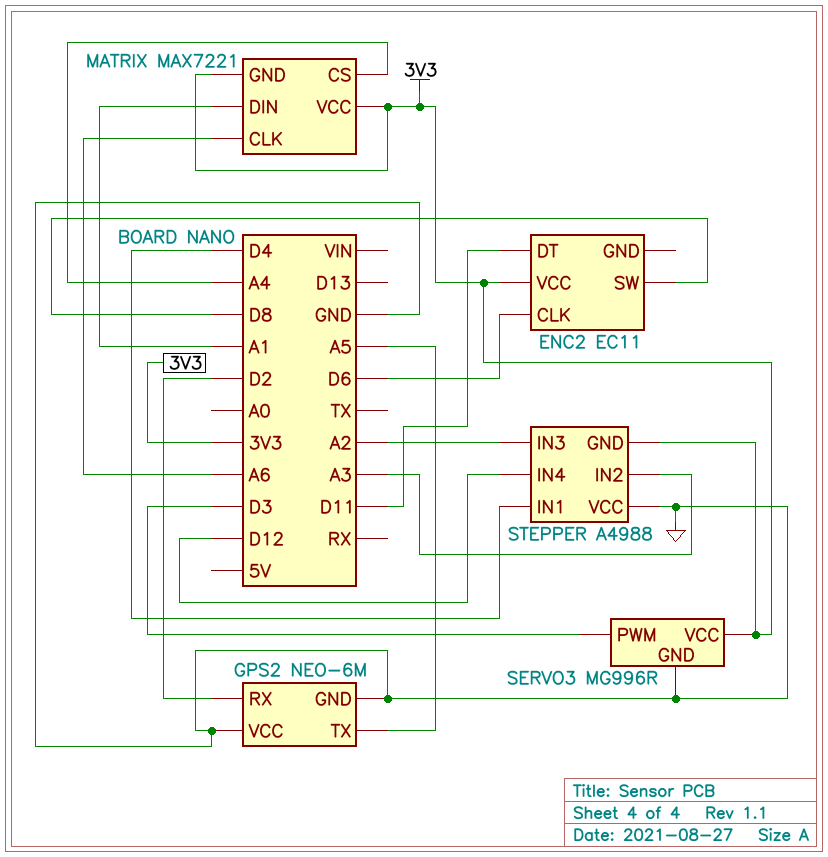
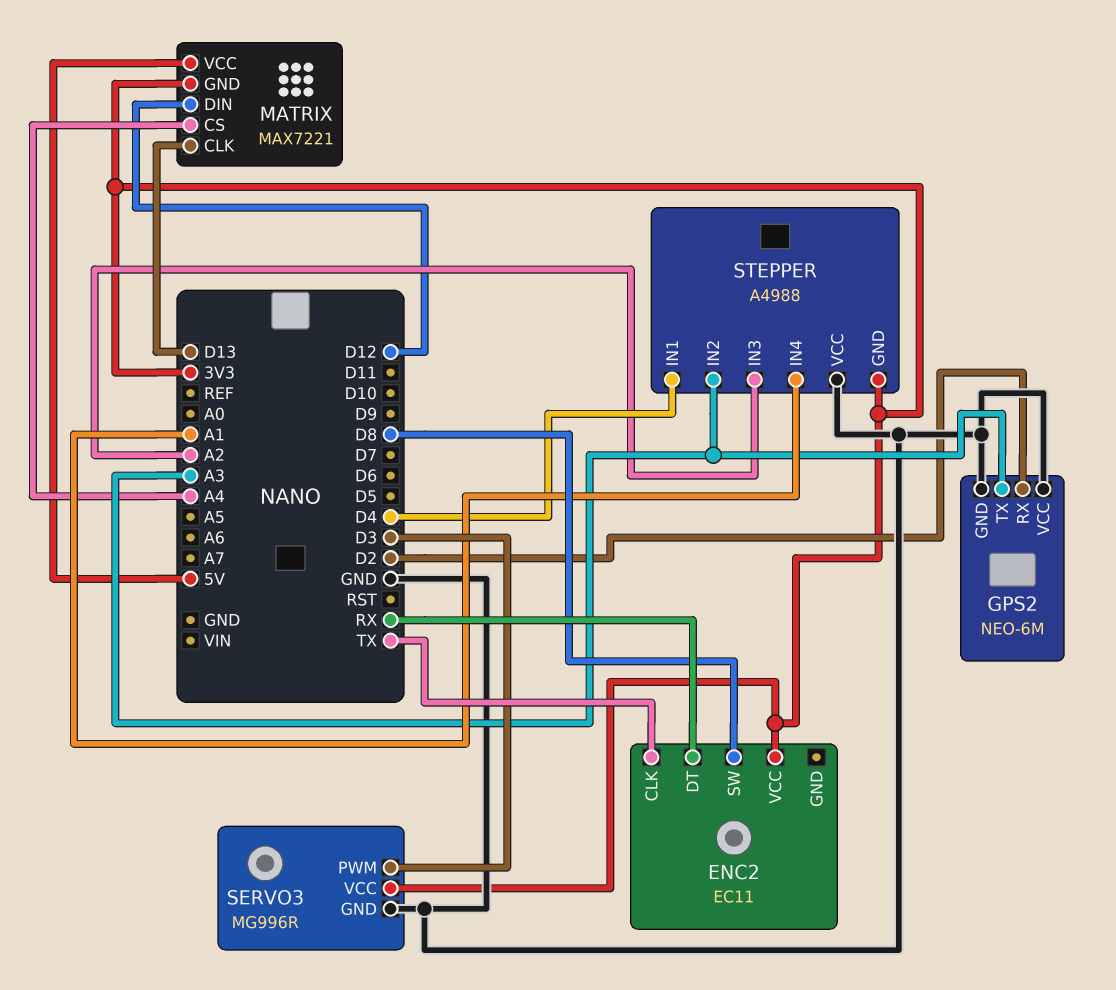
ENC2 pin CLK: D6 -> TX
ENC2 pin DT: D11 -> RX
GPS2 pin TX: A5 -> A3
MATRIX pin CLK: A6 -> D13
MATRIX pin DIN: A1 -> D12
MATRIX pin VCC: 3V3 -> 5V
STEPPER pin IN4: D12 -> A1

